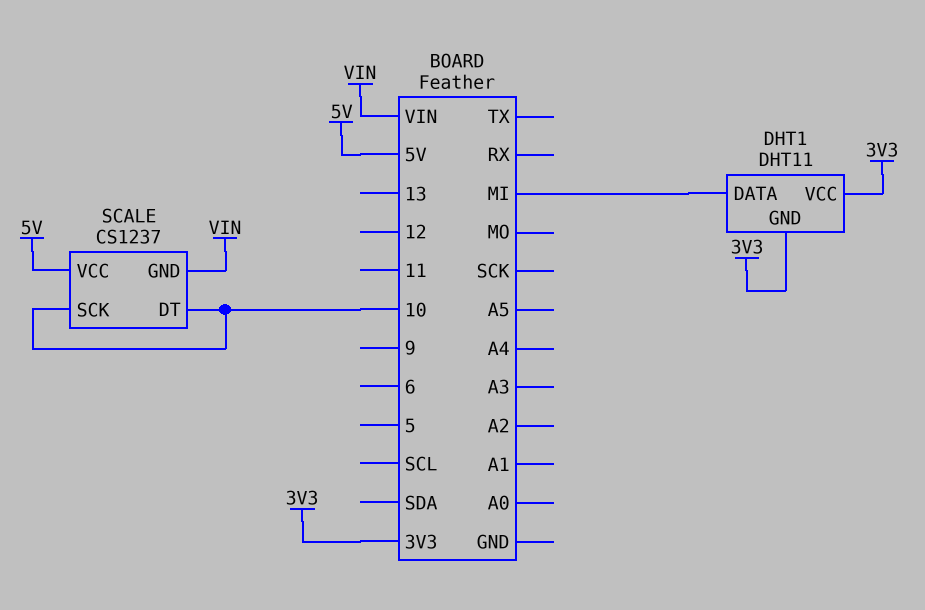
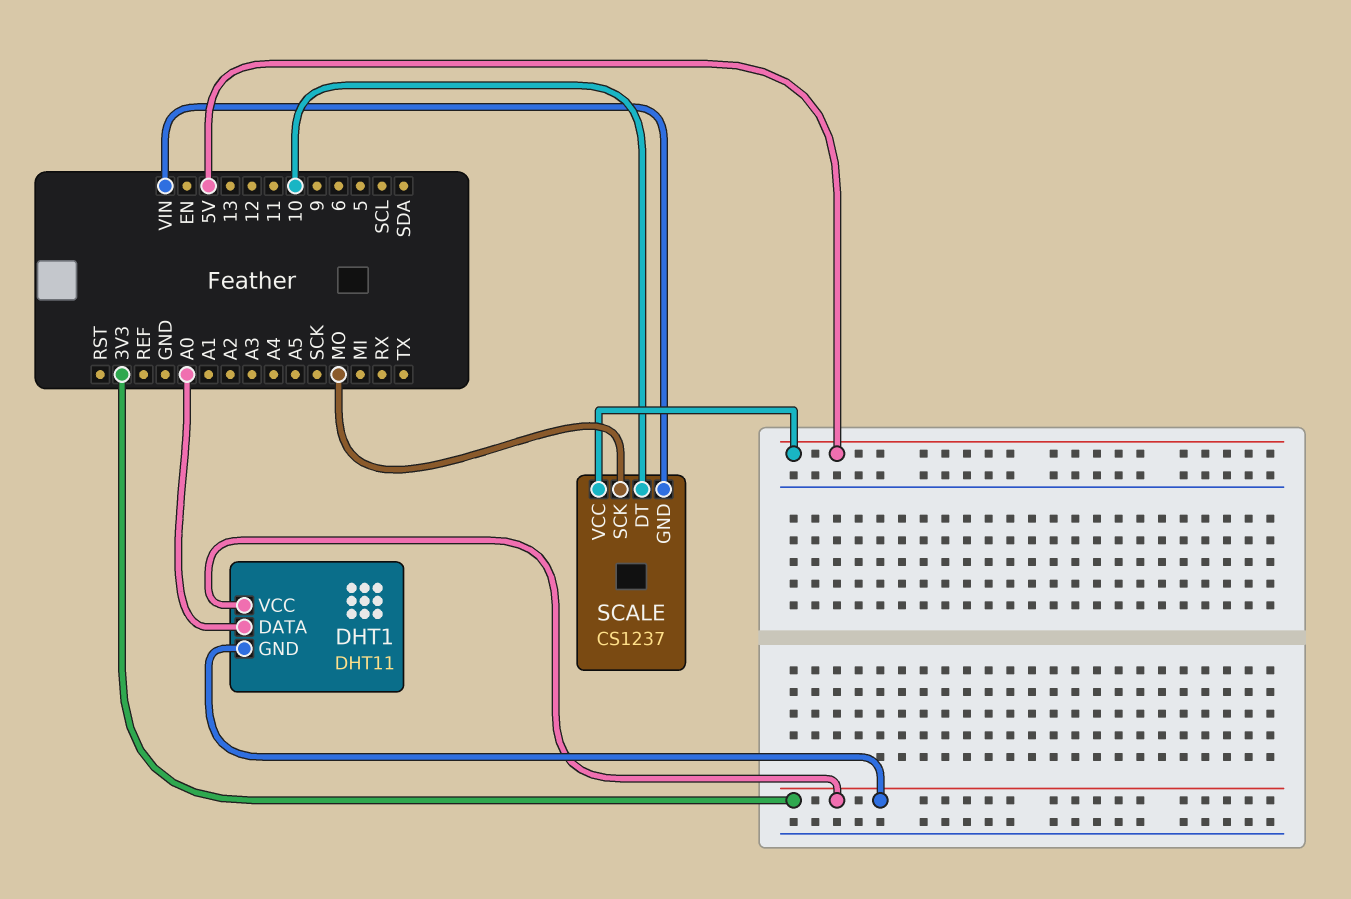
DHT1 pin DATA: MI -> A0
SCALE pin SCK: 10 -> MO

